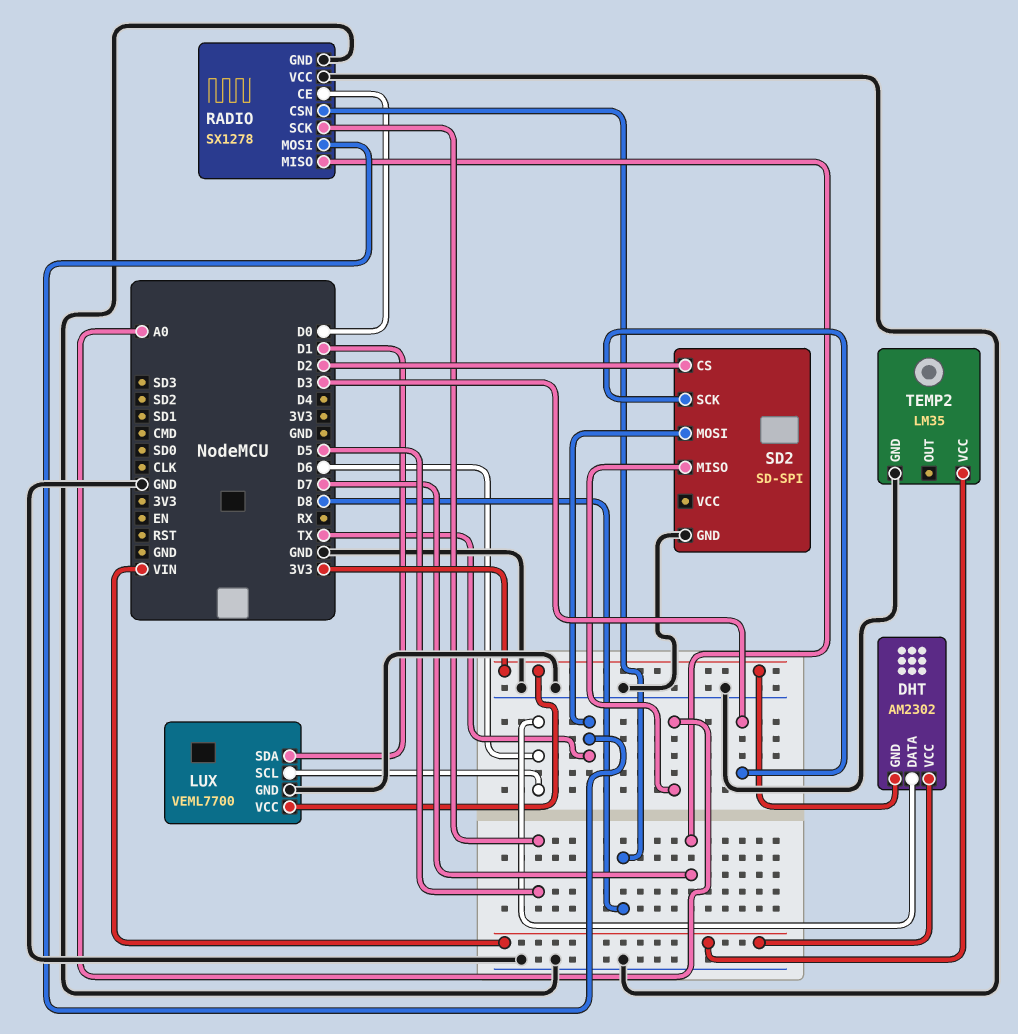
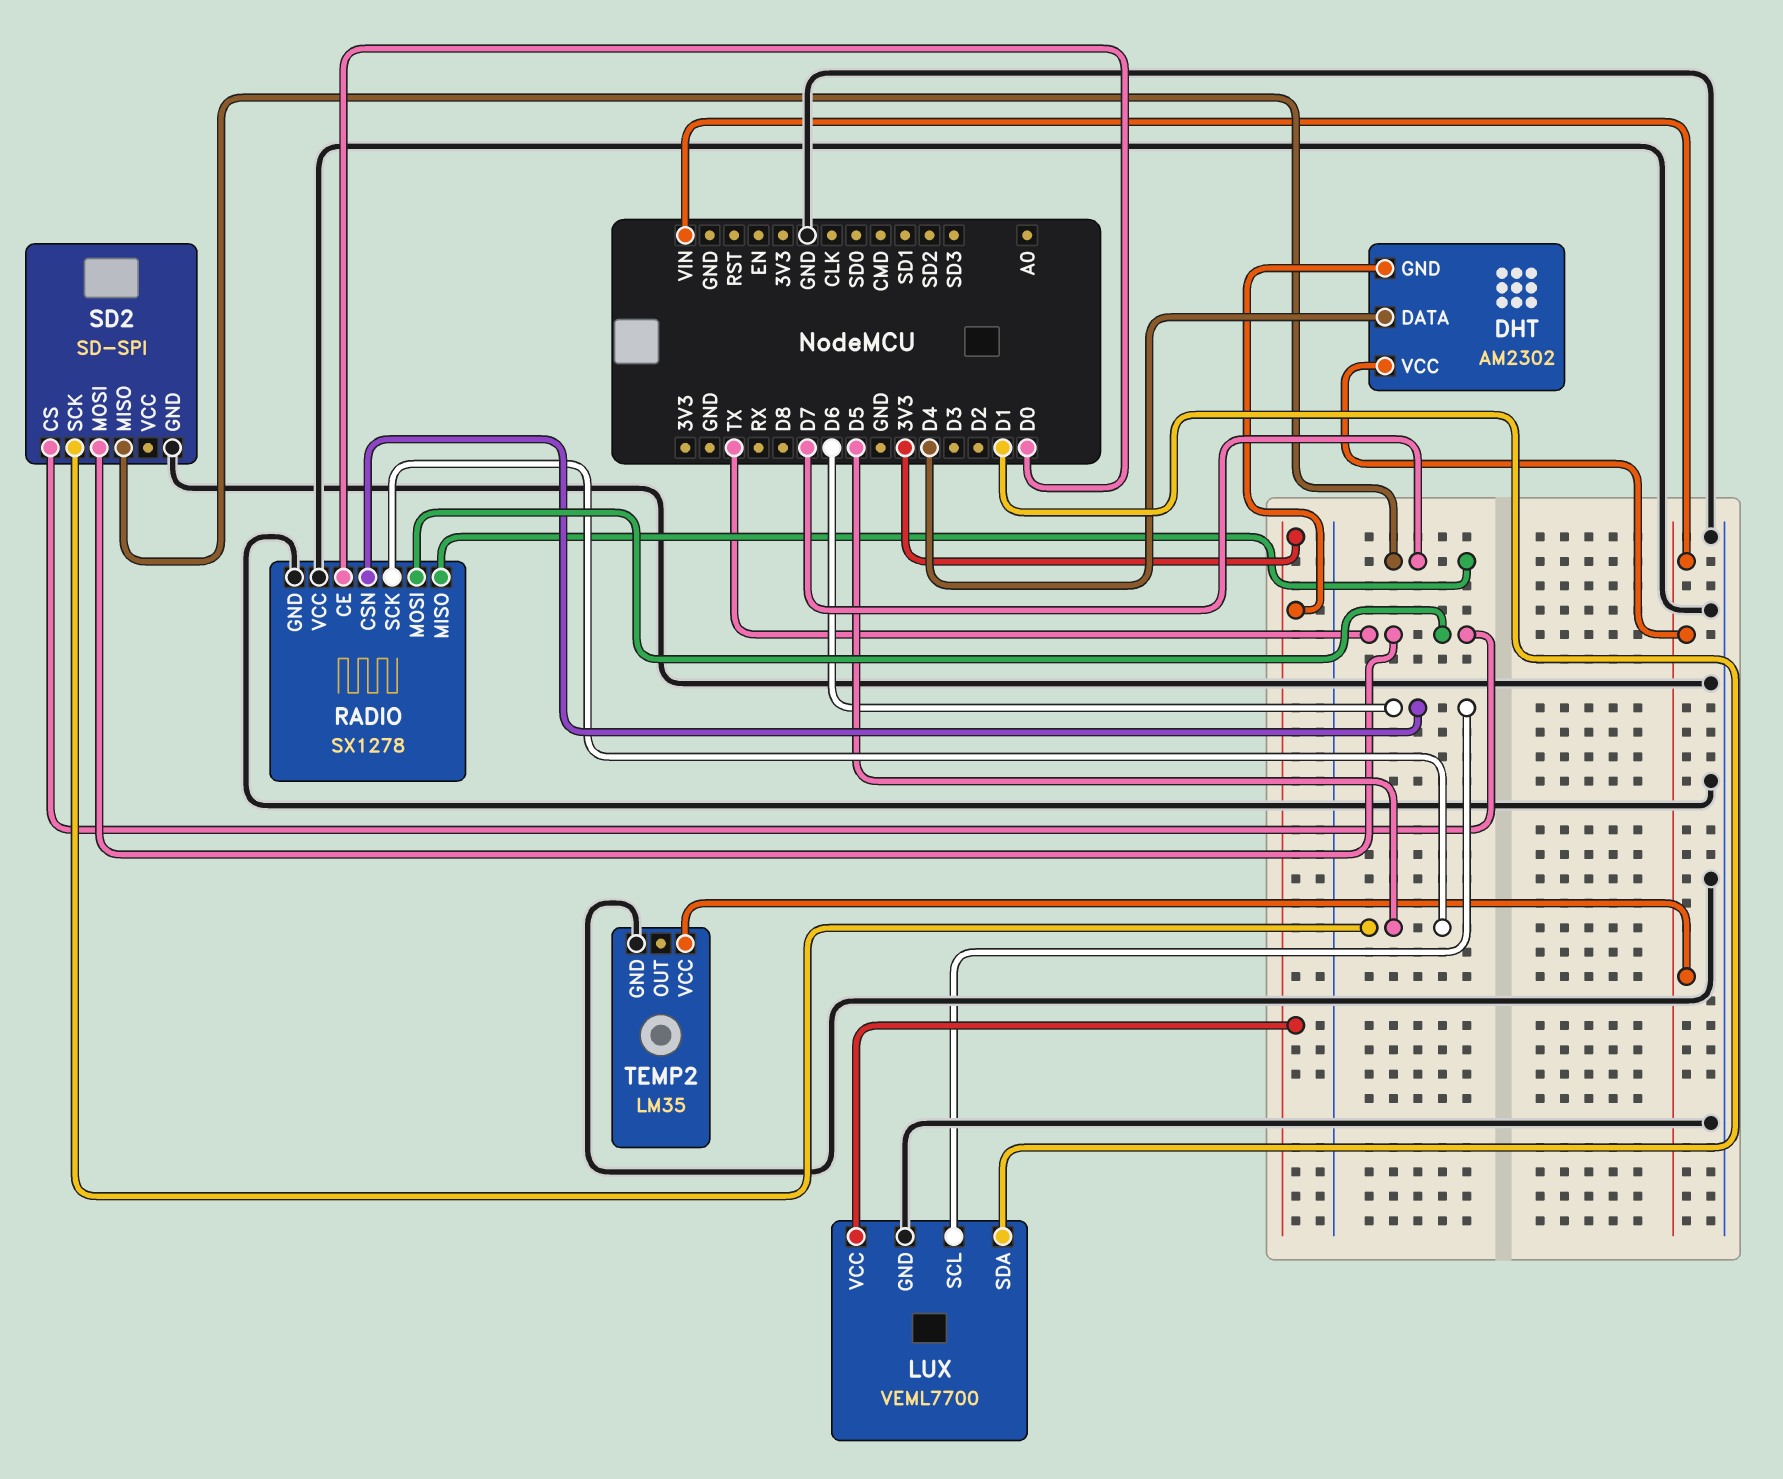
DHT pin DATA: D6 -> D4
RADIO pin CSN: D8 -> D6
SD2 pin CS: D2 -> TX
SD2 pin MISO: A0 -> D7
SD2 pin SCK: D3 -> D5

